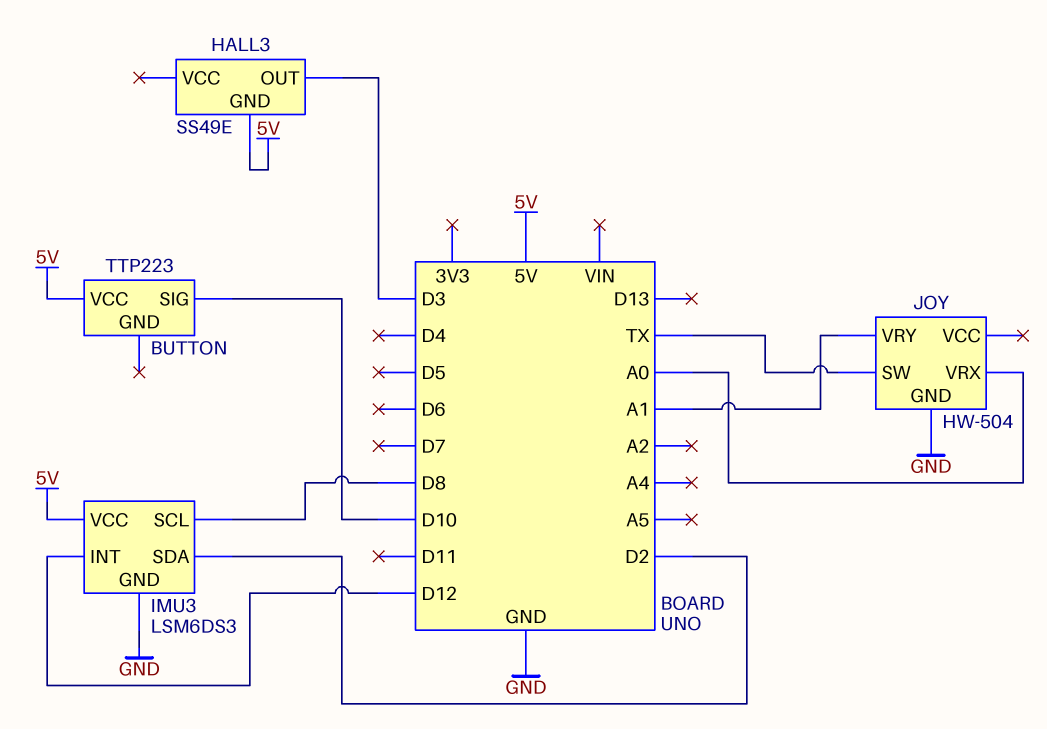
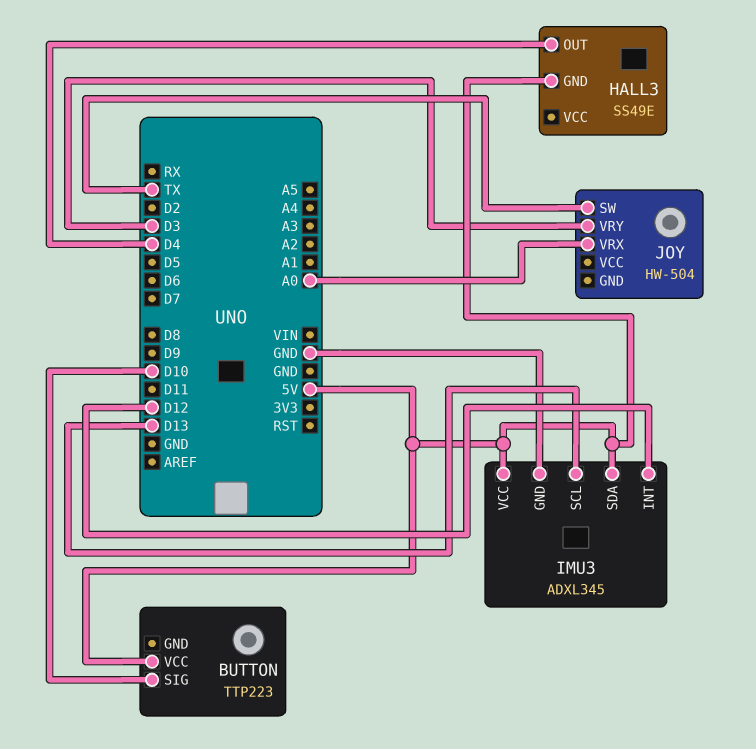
HALL3 pin OUT: D3 -> D4
IMU3: LSM6DS3 -> ADXL345
IMU3 pin SCL: D8 -> D13
IMU3 pin SDA: D2 -> 5V
JOY pin GND: GND -> none
JOY pin VRY: A1 -> D3

